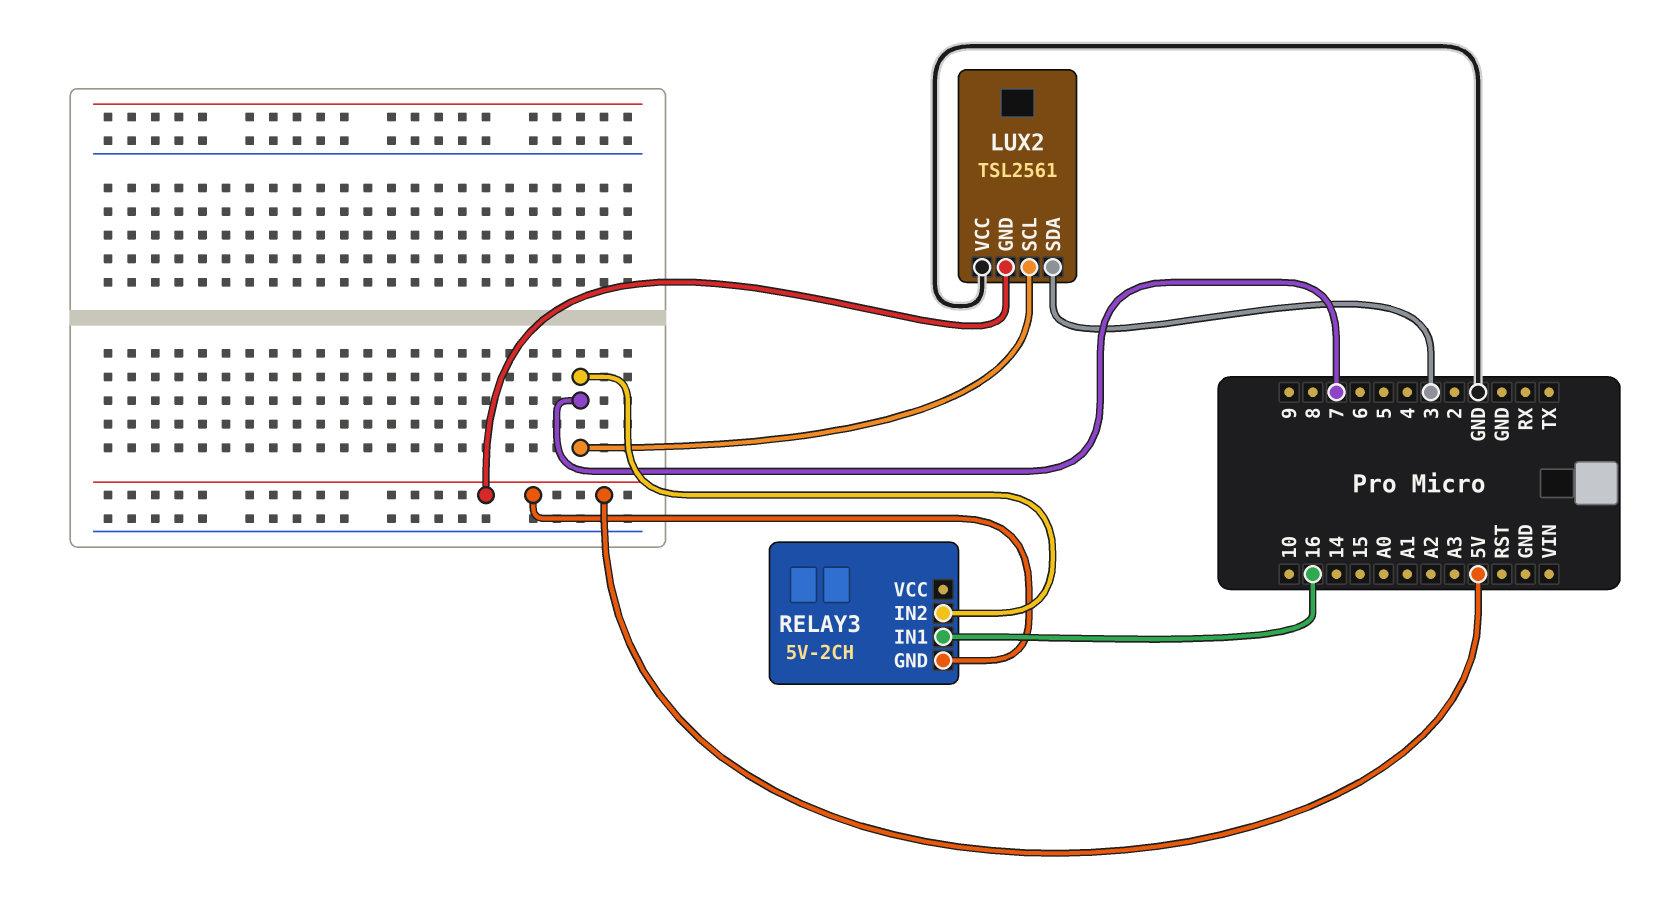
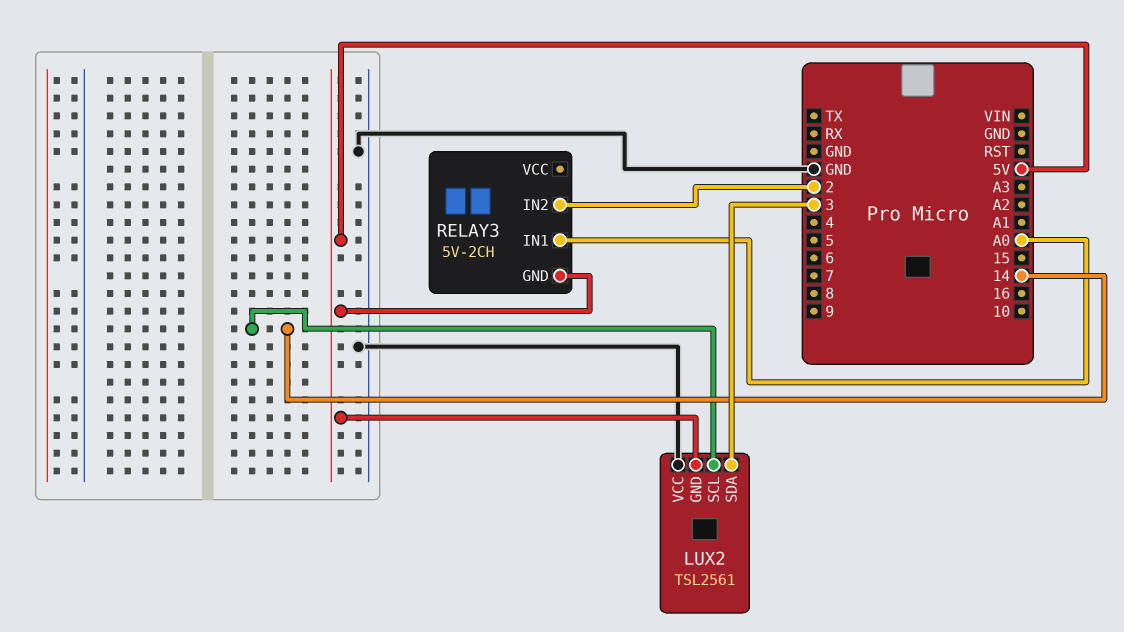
LUX2 pin SCL: 7 -> 14
RELAY3 pin IN1: 16 -> A0
RELAY3 pin IN2: 7 -> 2

